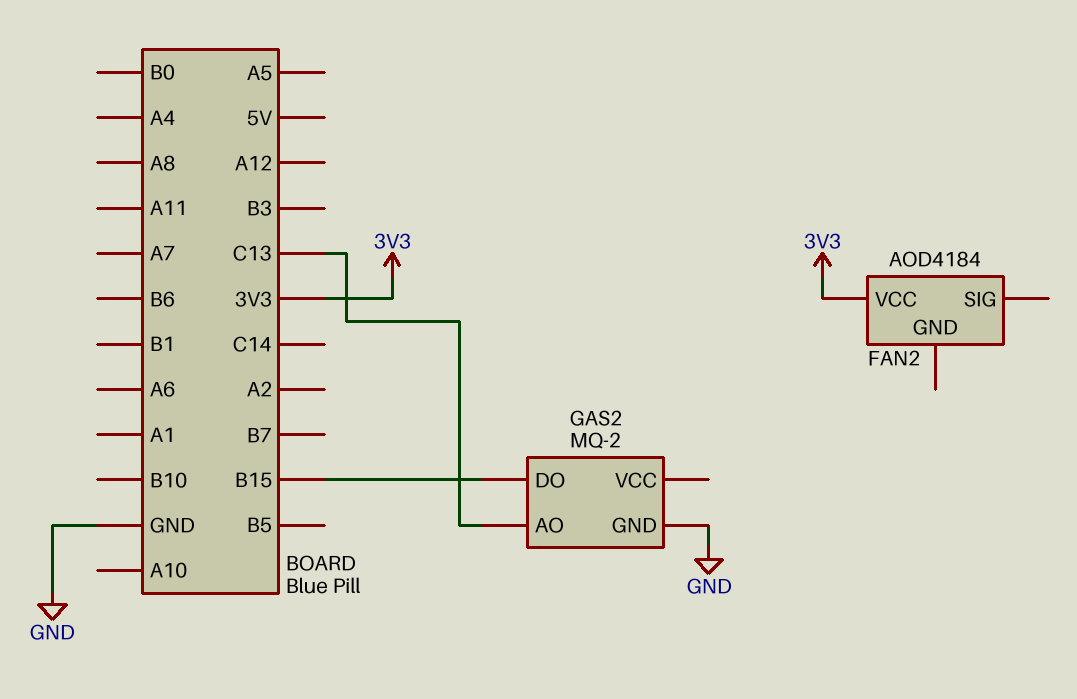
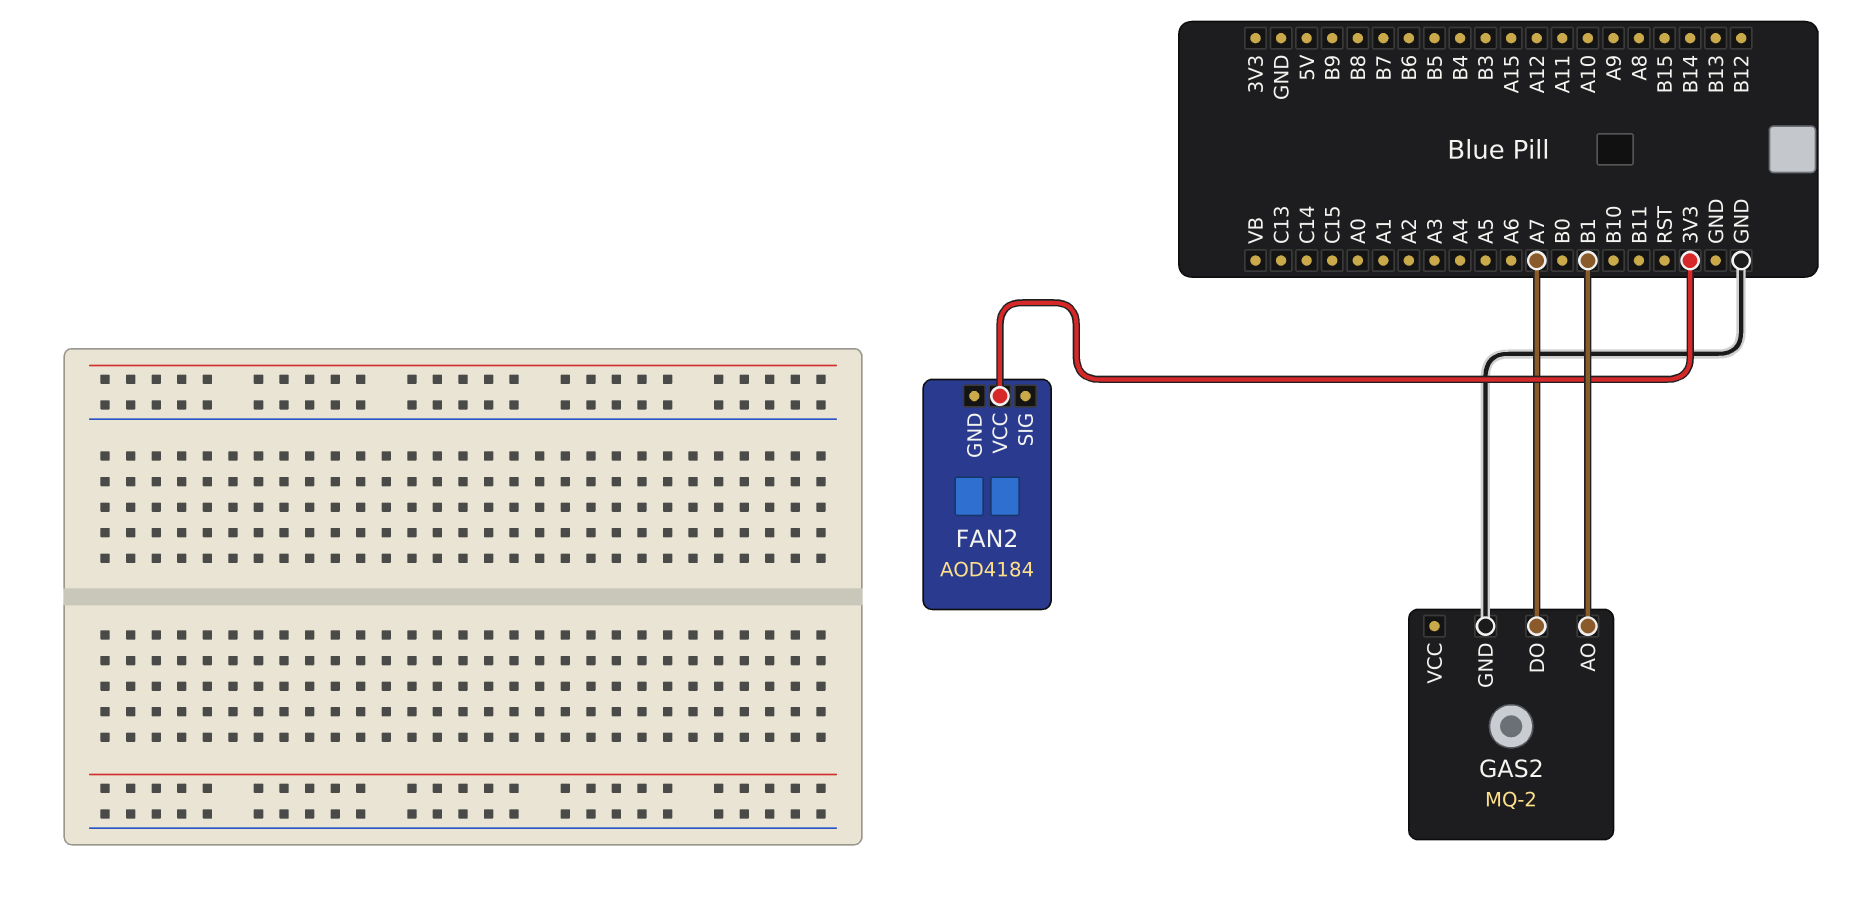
GAS2 pin AO: C13 -> B1
GAS2 pin DO: B15 -> A7

